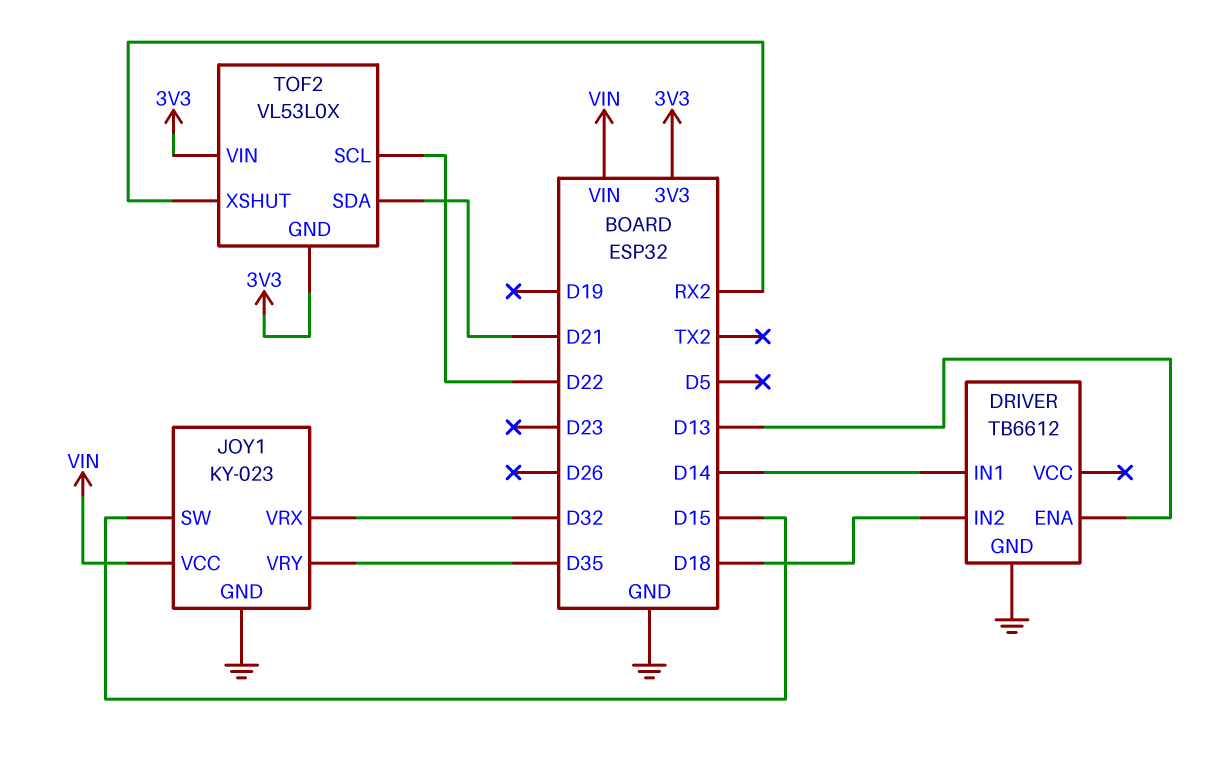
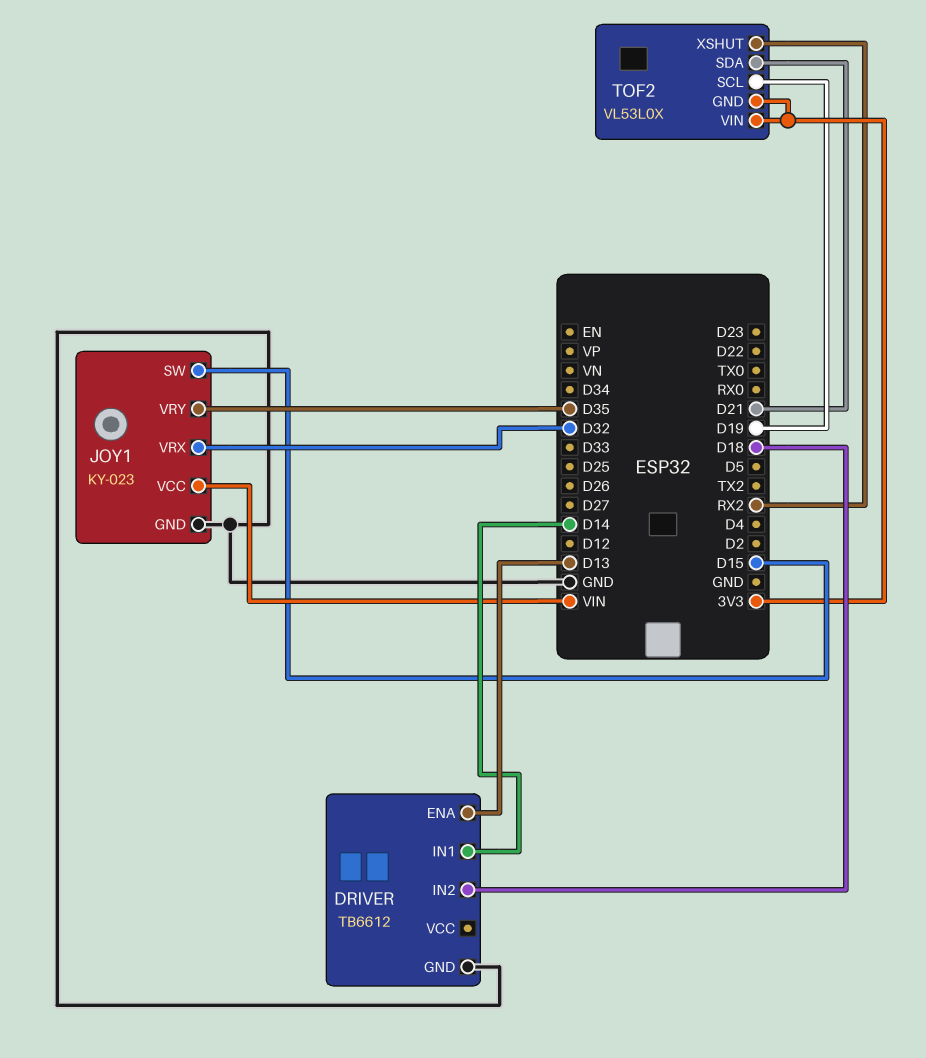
TOF2 pin SCL: D22 -> D19

